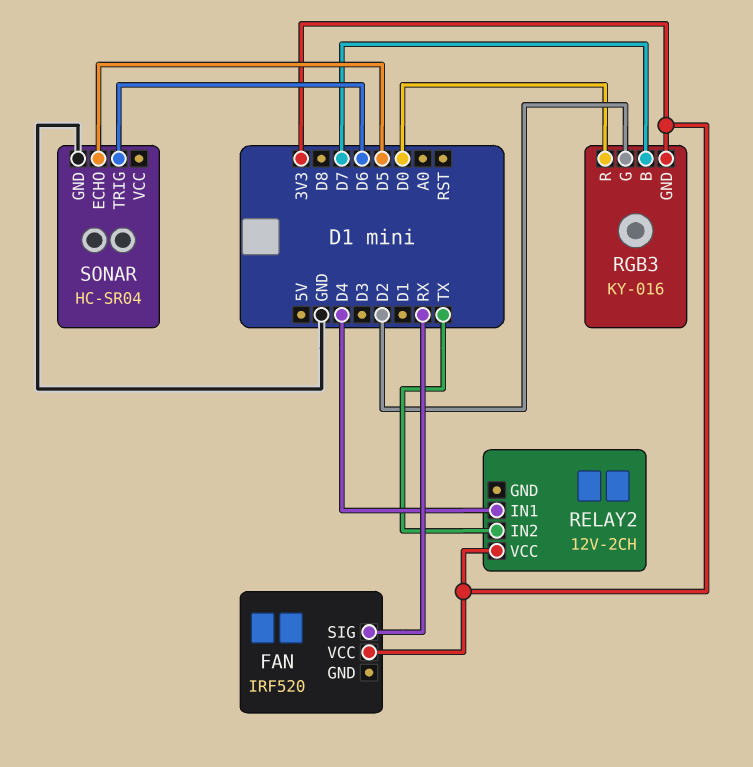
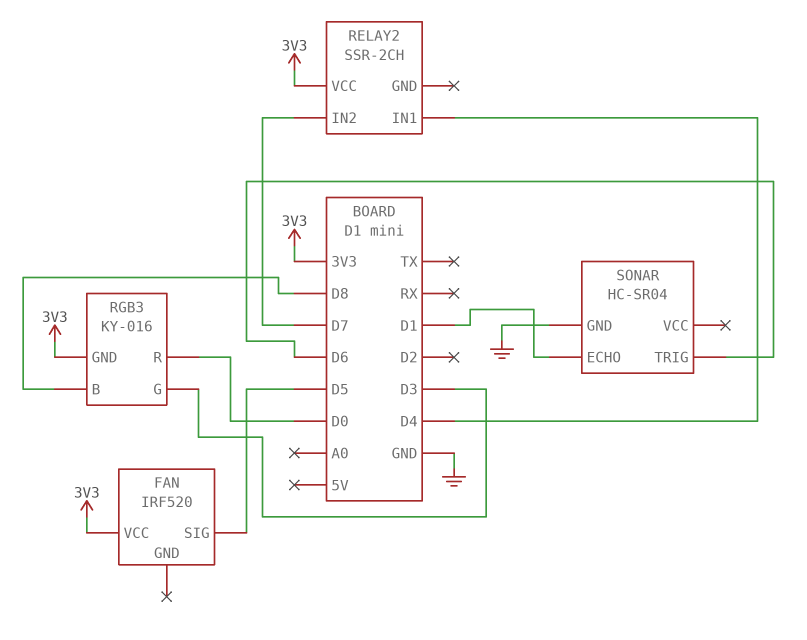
FAN pin SIG: RX -> D5
RELAY2: 12V-2CH -> SSR-2CH
RELAY2 pin IN2: TX -> D7
RGB3 pin B: D7 -> D8
RGB3 pin G: D2 -> D3
SONAR pin ECHO: D5 -> D1

